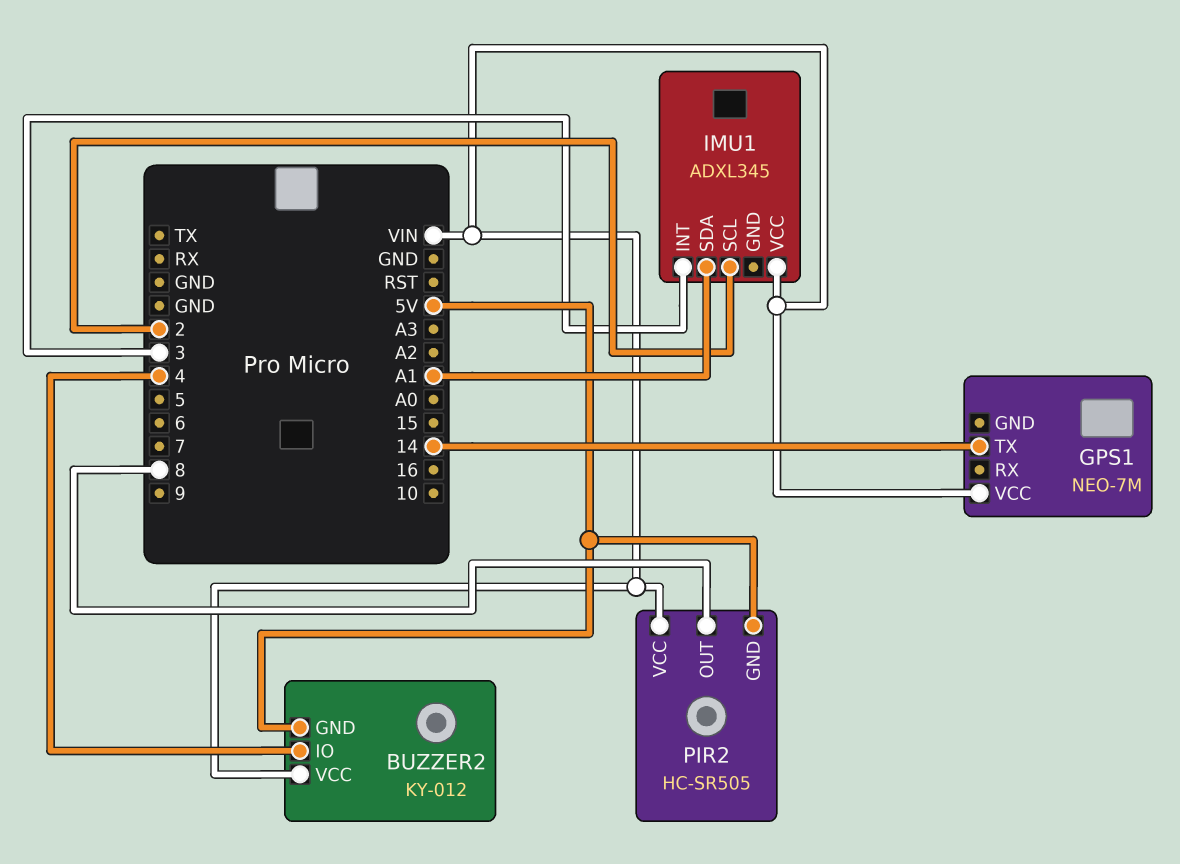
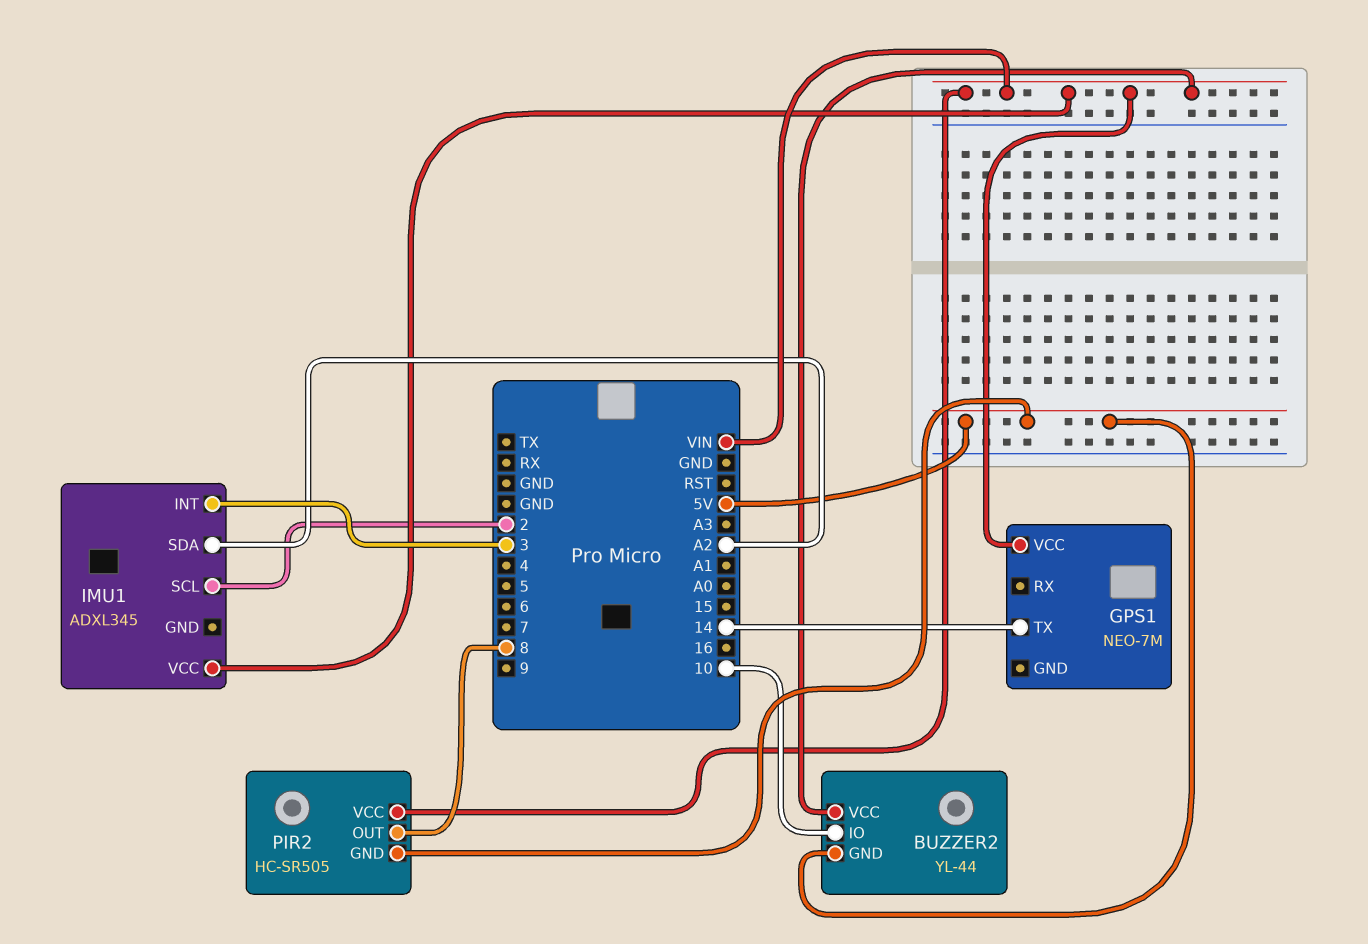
BUZZER2: KY-012 -> YL-44
BUZZER2 pin IO: 4 -> 10
IMU1 pin SDA: A1 -> A2

